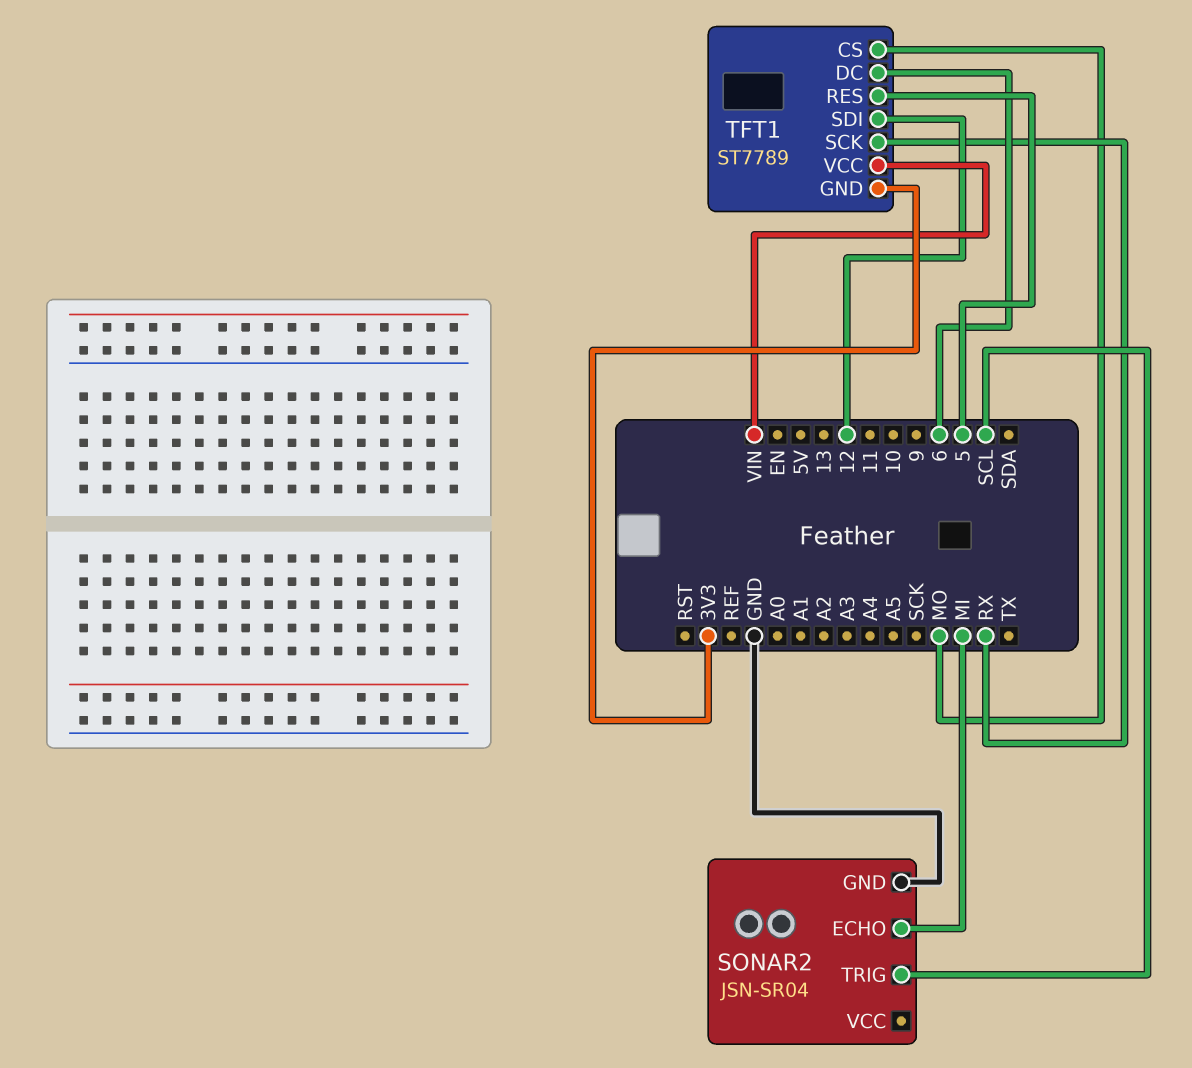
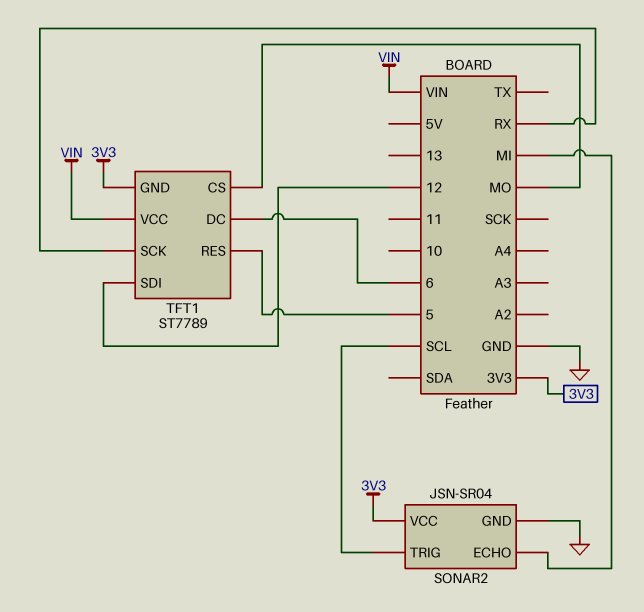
SONAR2 pin VCC: none -> 3V3

